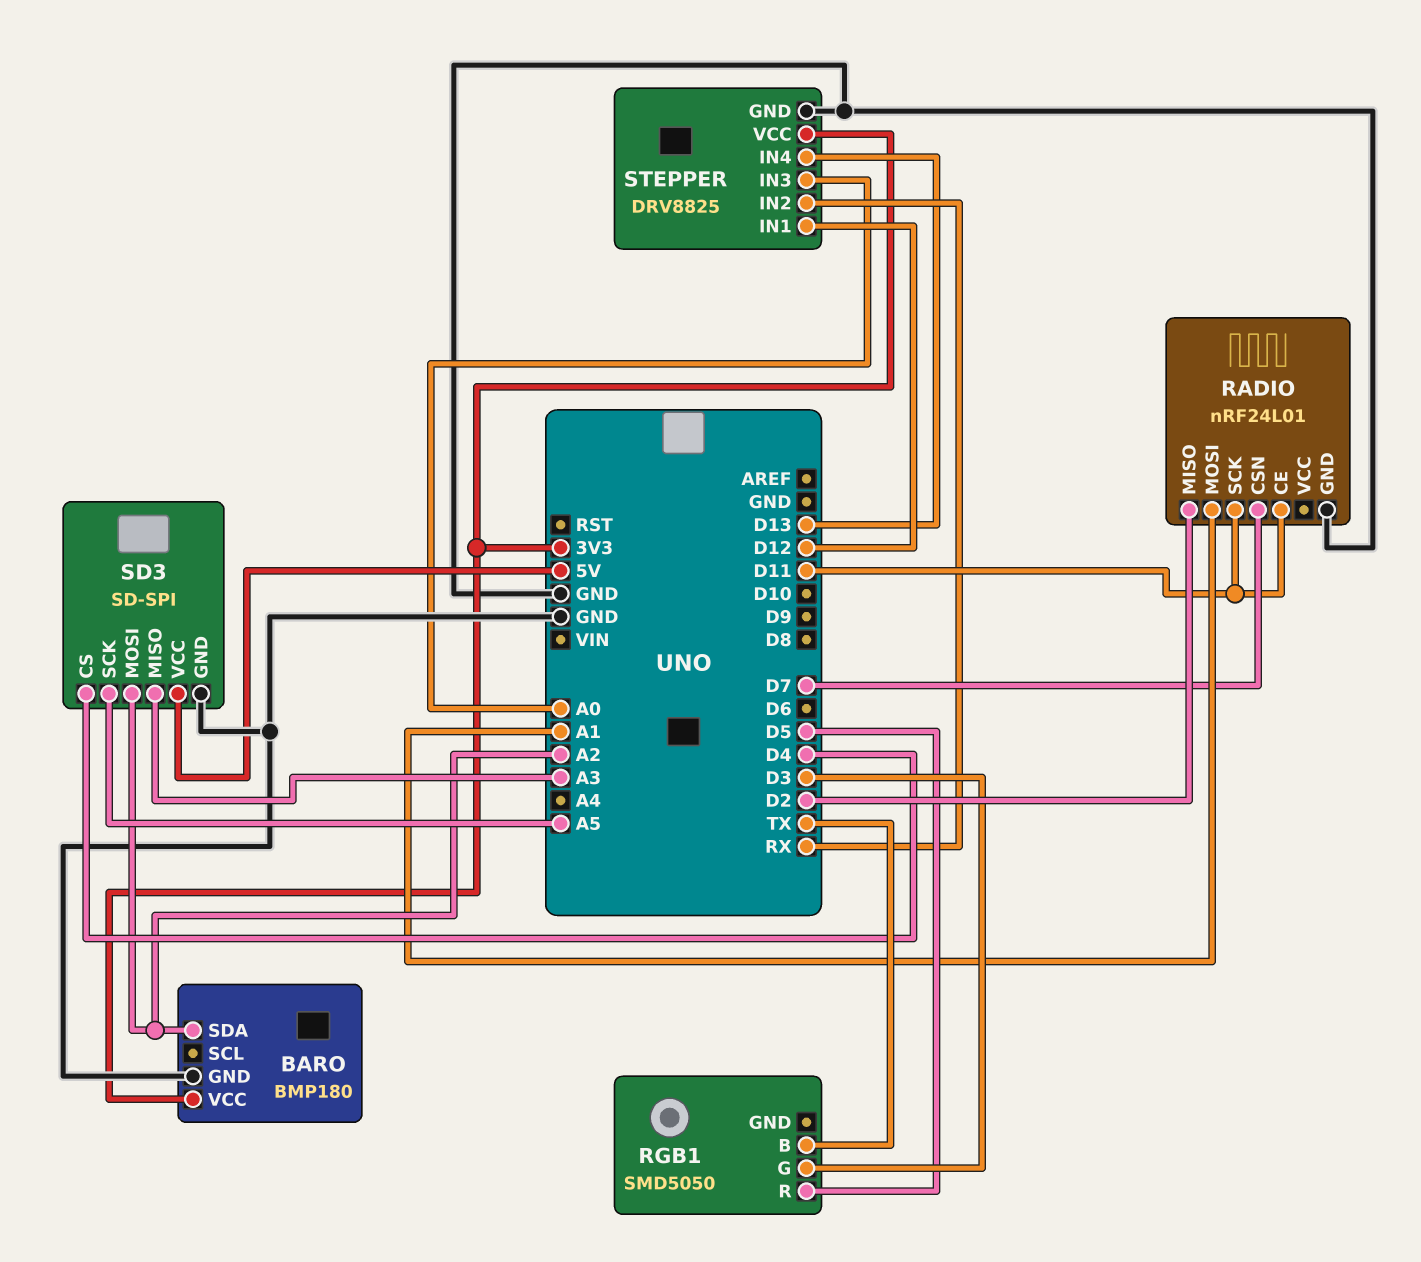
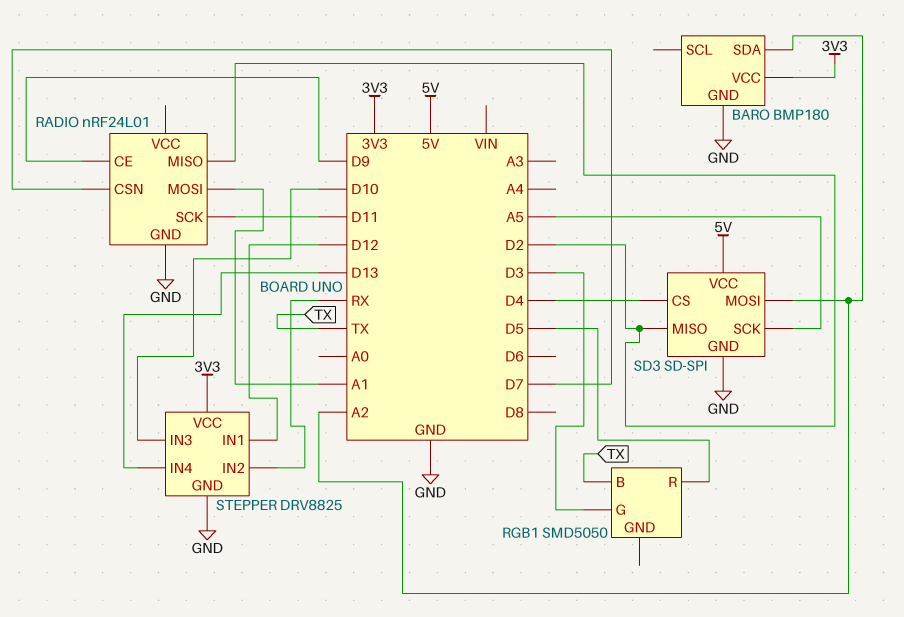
RADIO pin CE: D11 -> D9
SD3 pin MISO: A3 -> D2
STEPPER pin IN3: A0 -> D10

